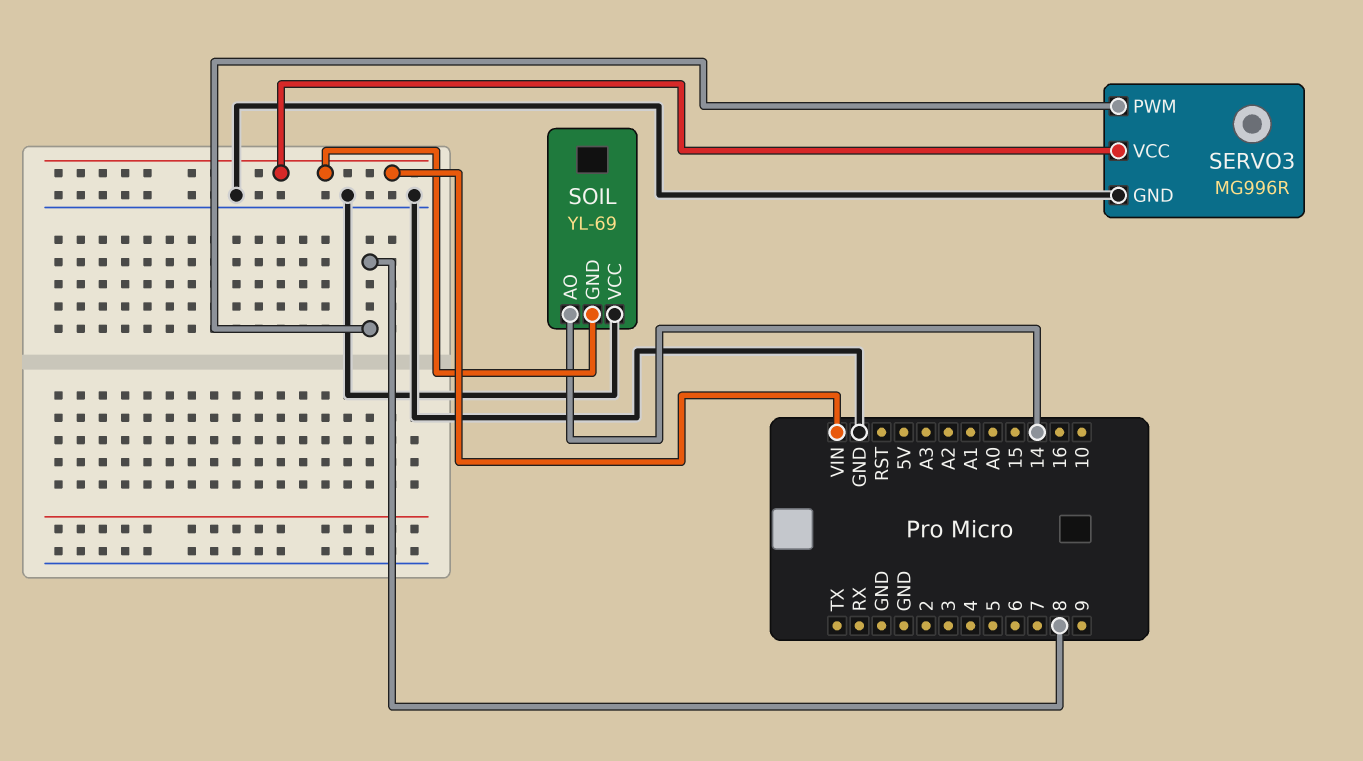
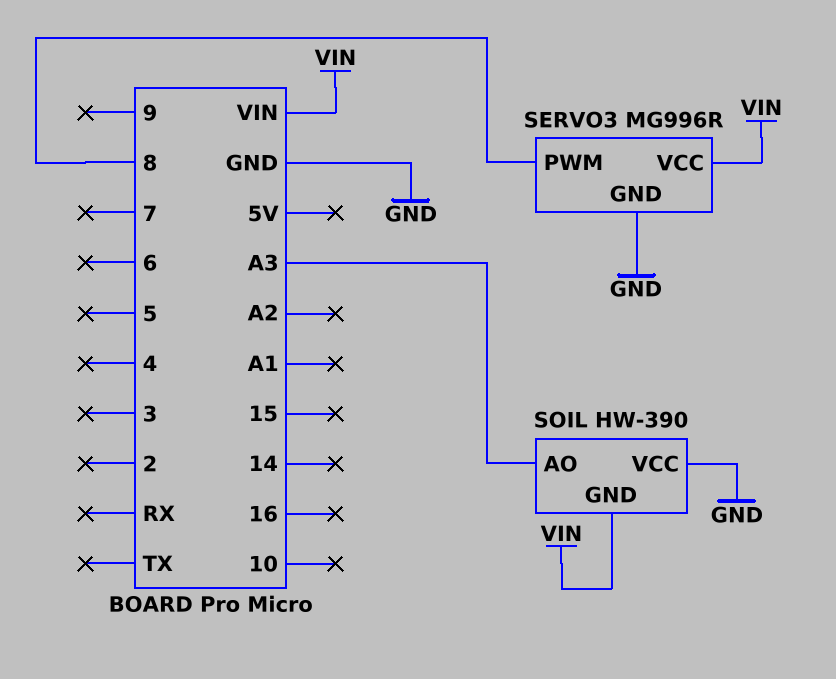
SOIL: YL-69 -> HW-390
SOIL pin AO: 14 -> A3

